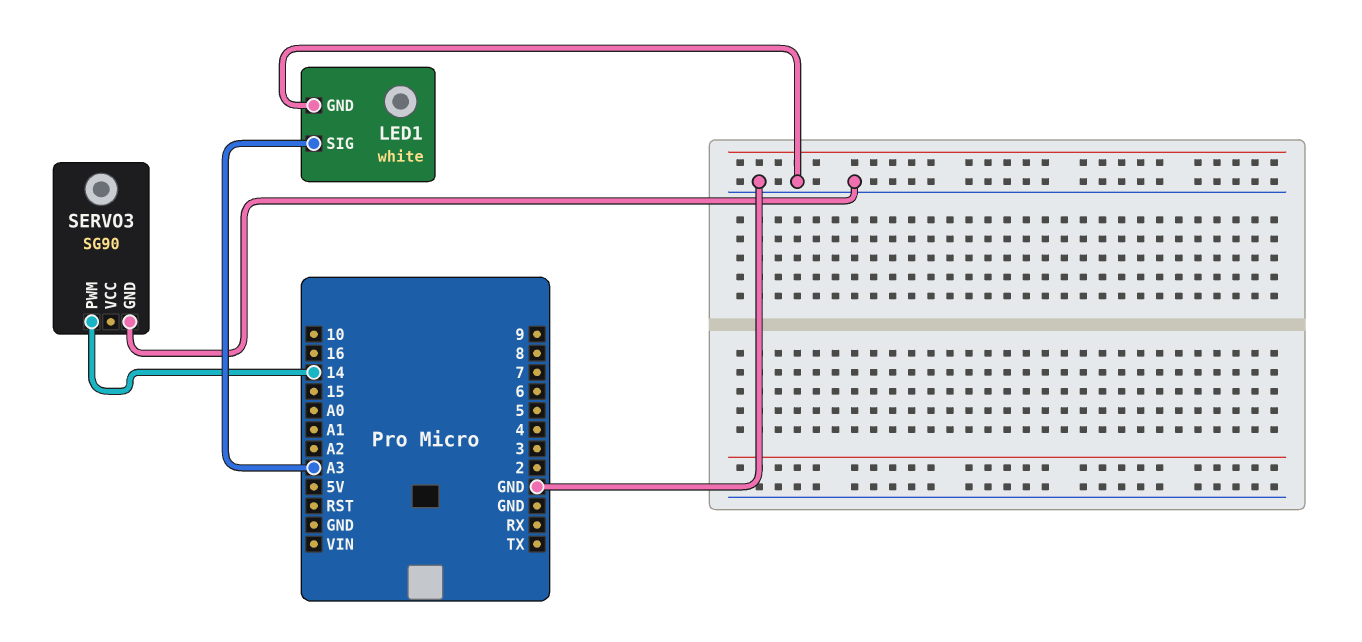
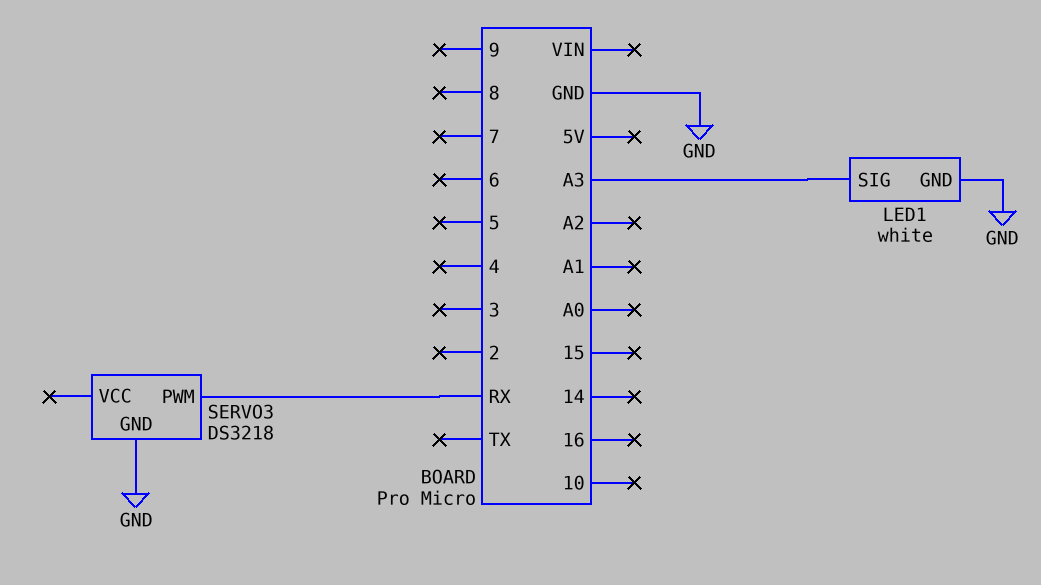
SERVO3: SG90 -> DS3218
SERVO3 pin PWM: 14 -> RX

